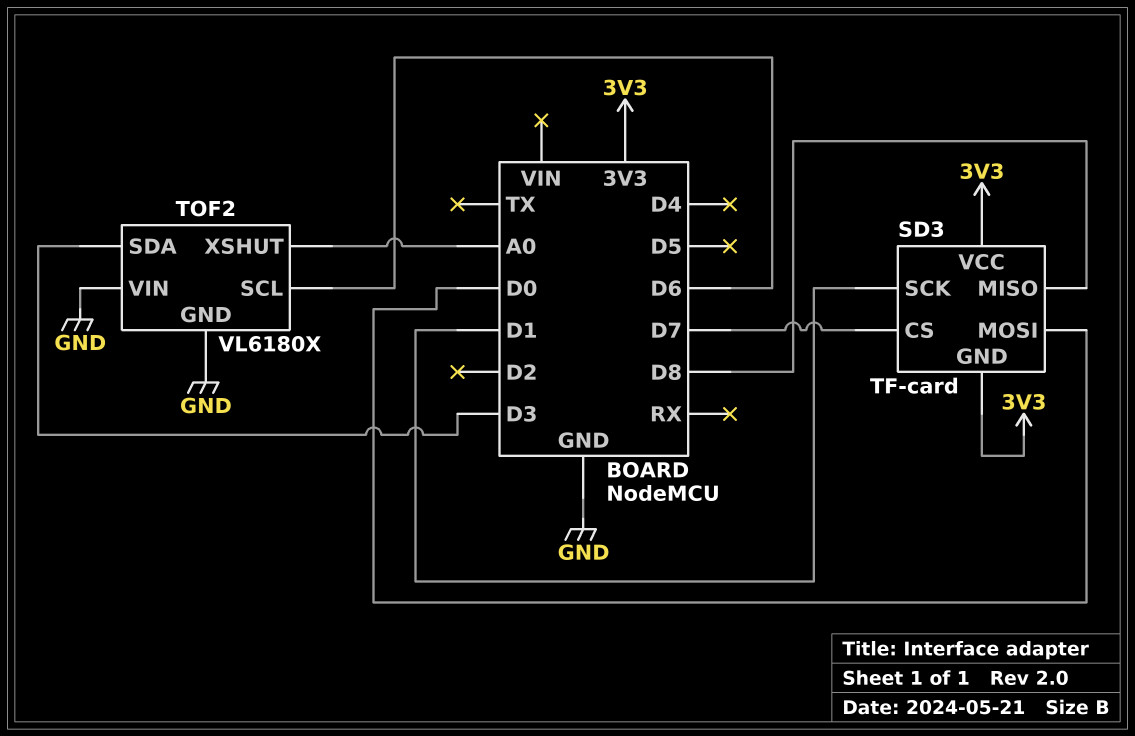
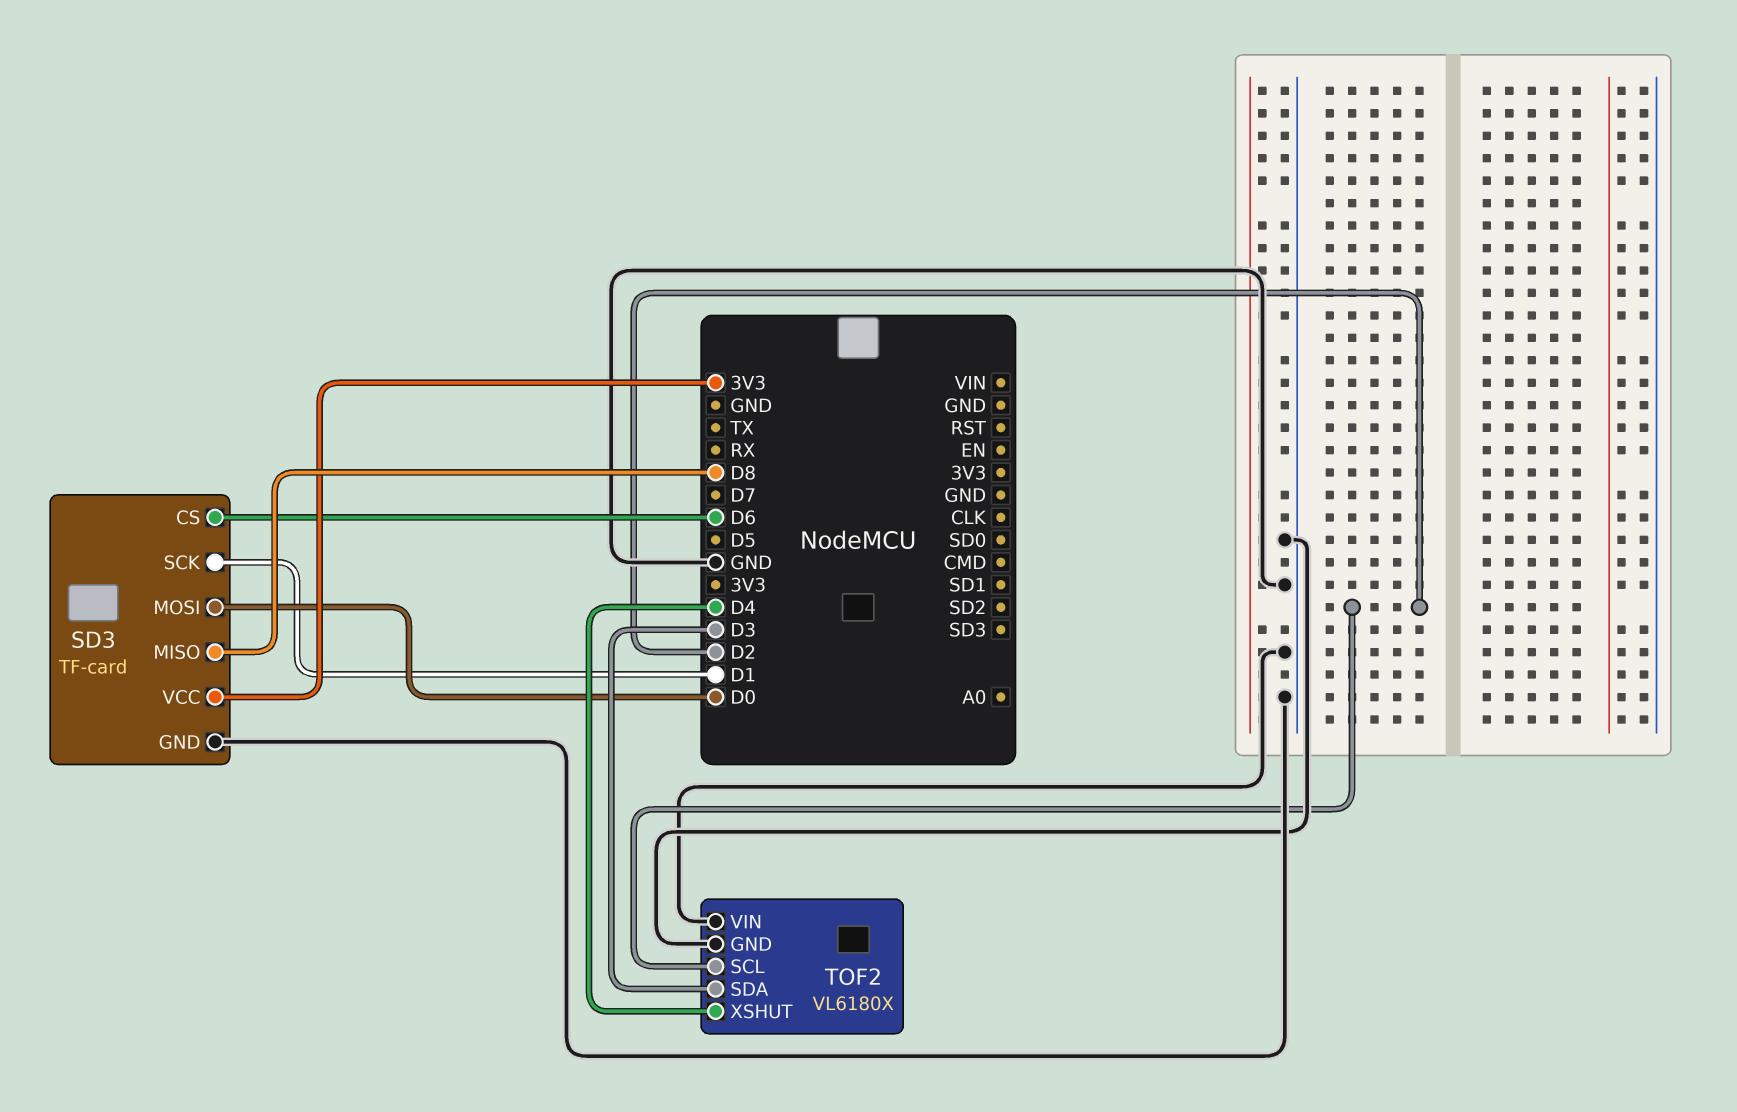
SD3 pin CS: D7 -> D6
SD3 pin GND: 3V3 -> GND
TOF2 pin SCL: D6 -> D2
TOF2 pin XSHUT: A0 -> D4

